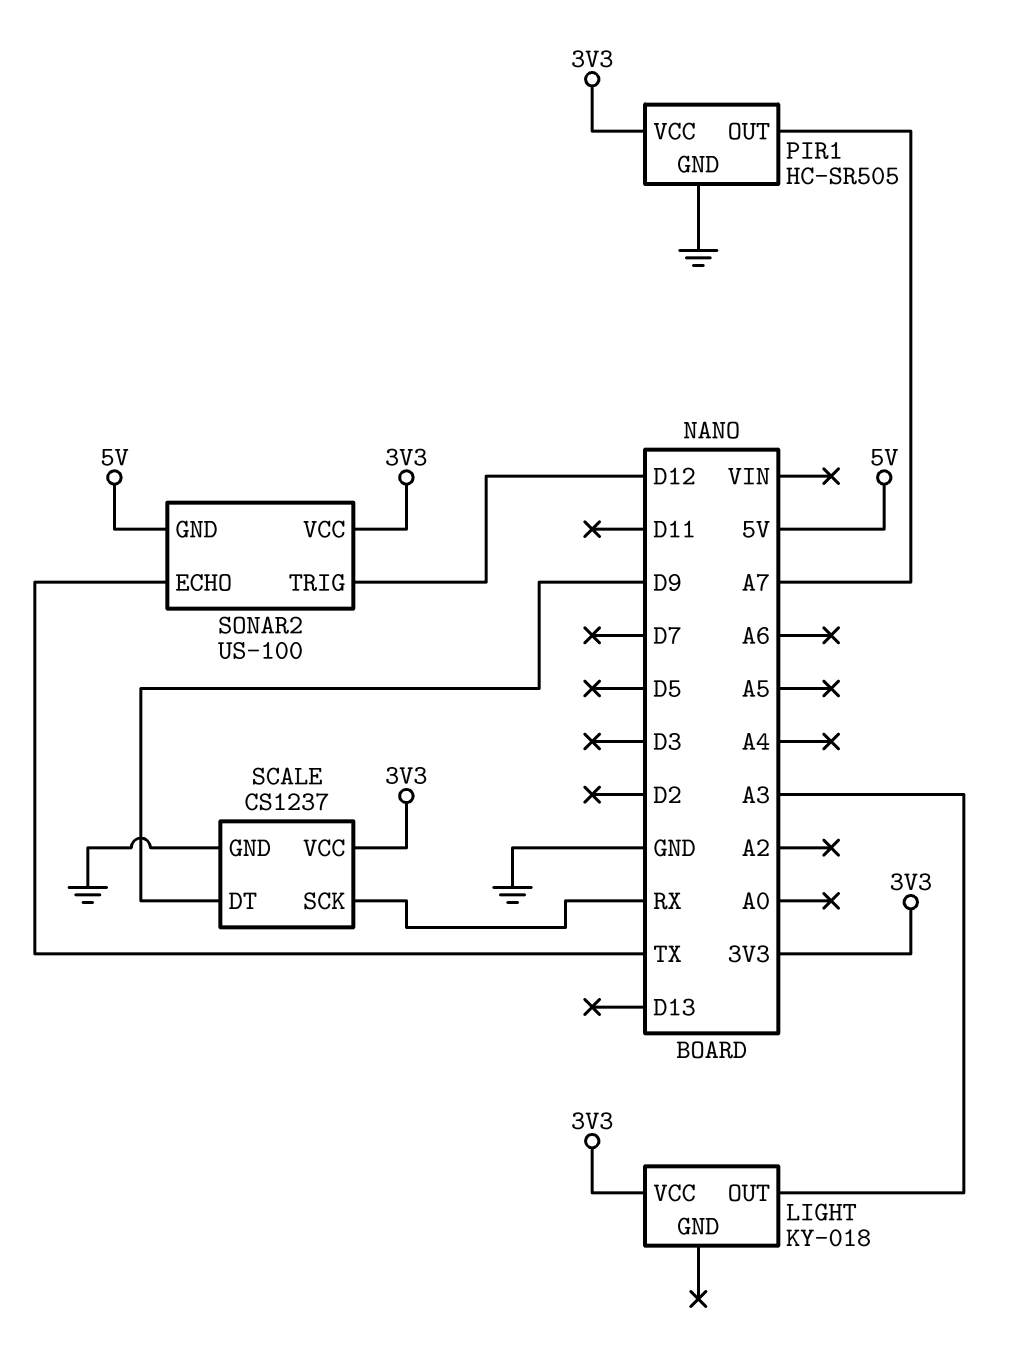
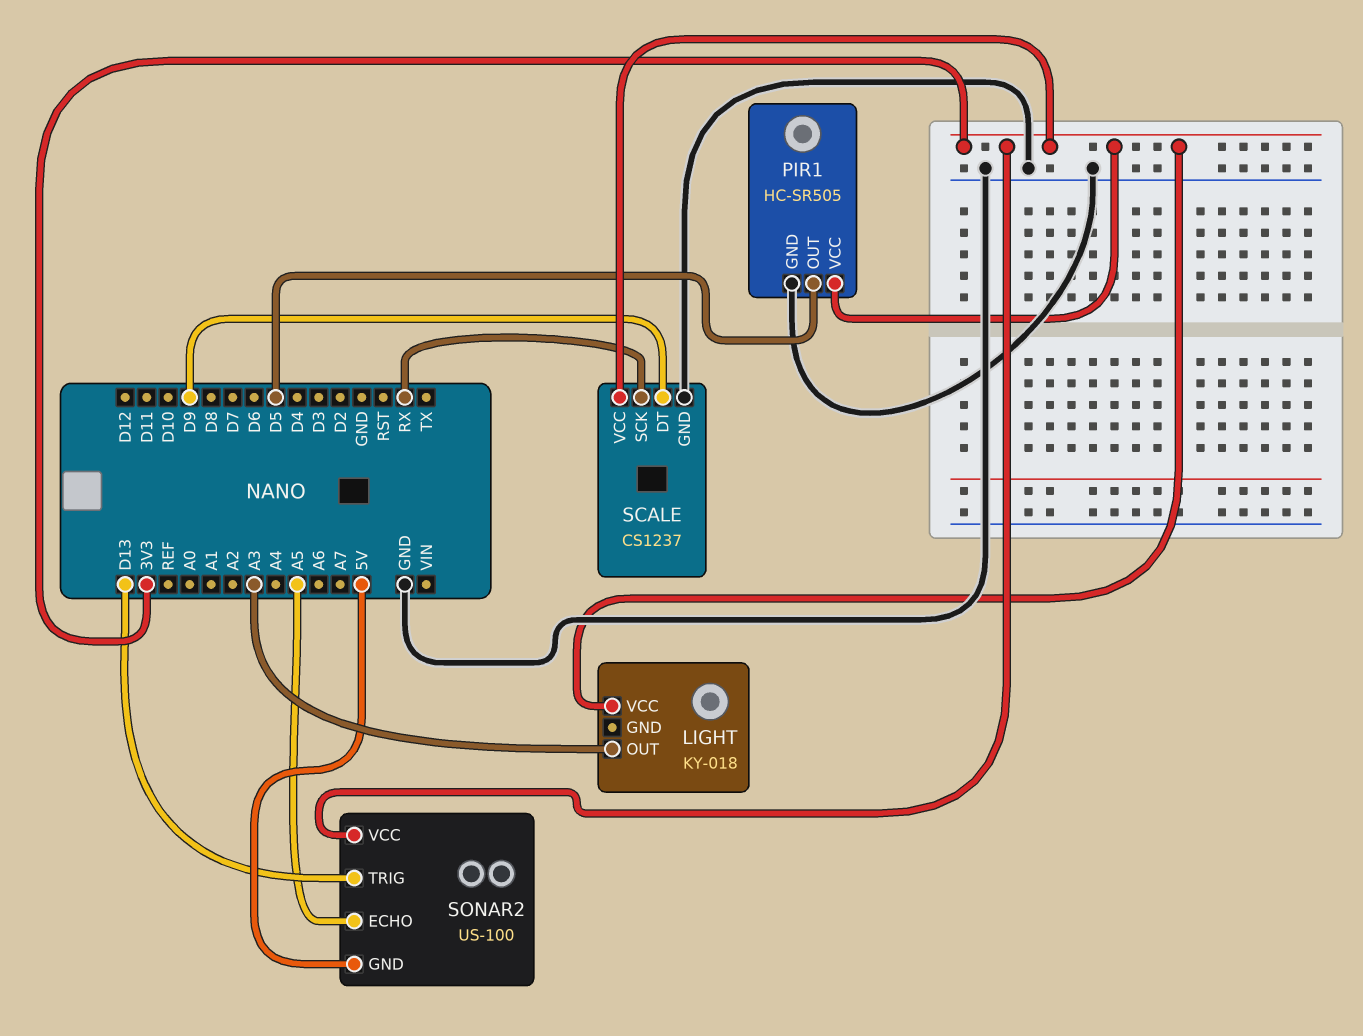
PIR1 pin OUT: A7 -> D5
SONAR2 pin ECHO: TX -> A5
SONAR2 pin TRIG: D12 -> D13

